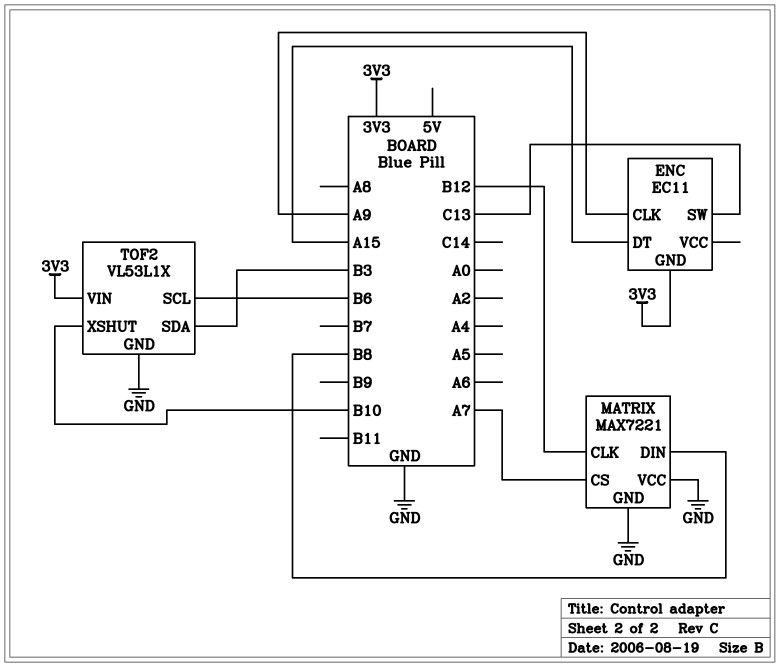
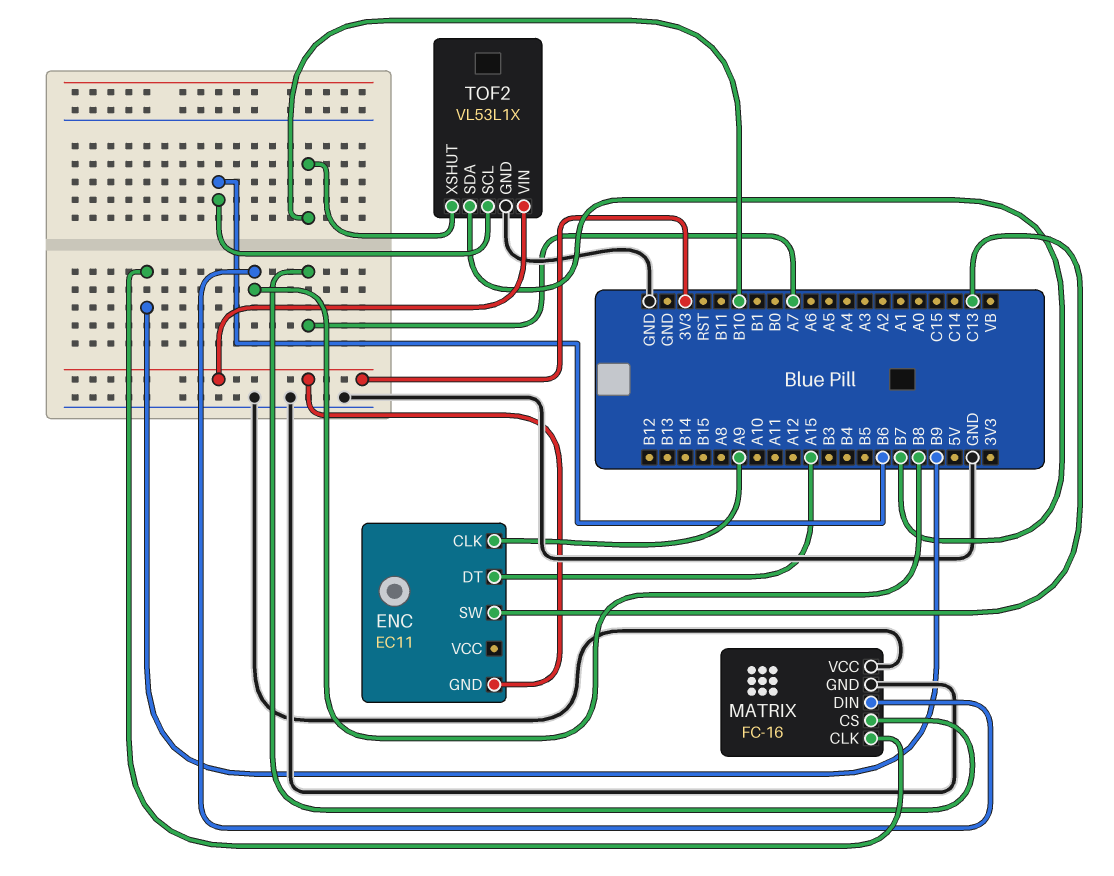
MATRIX: MAX7221 -> FC-16
MATRIX pin CLK: B12 -> B9
TOF2 pin SDA: B3 -> B7

